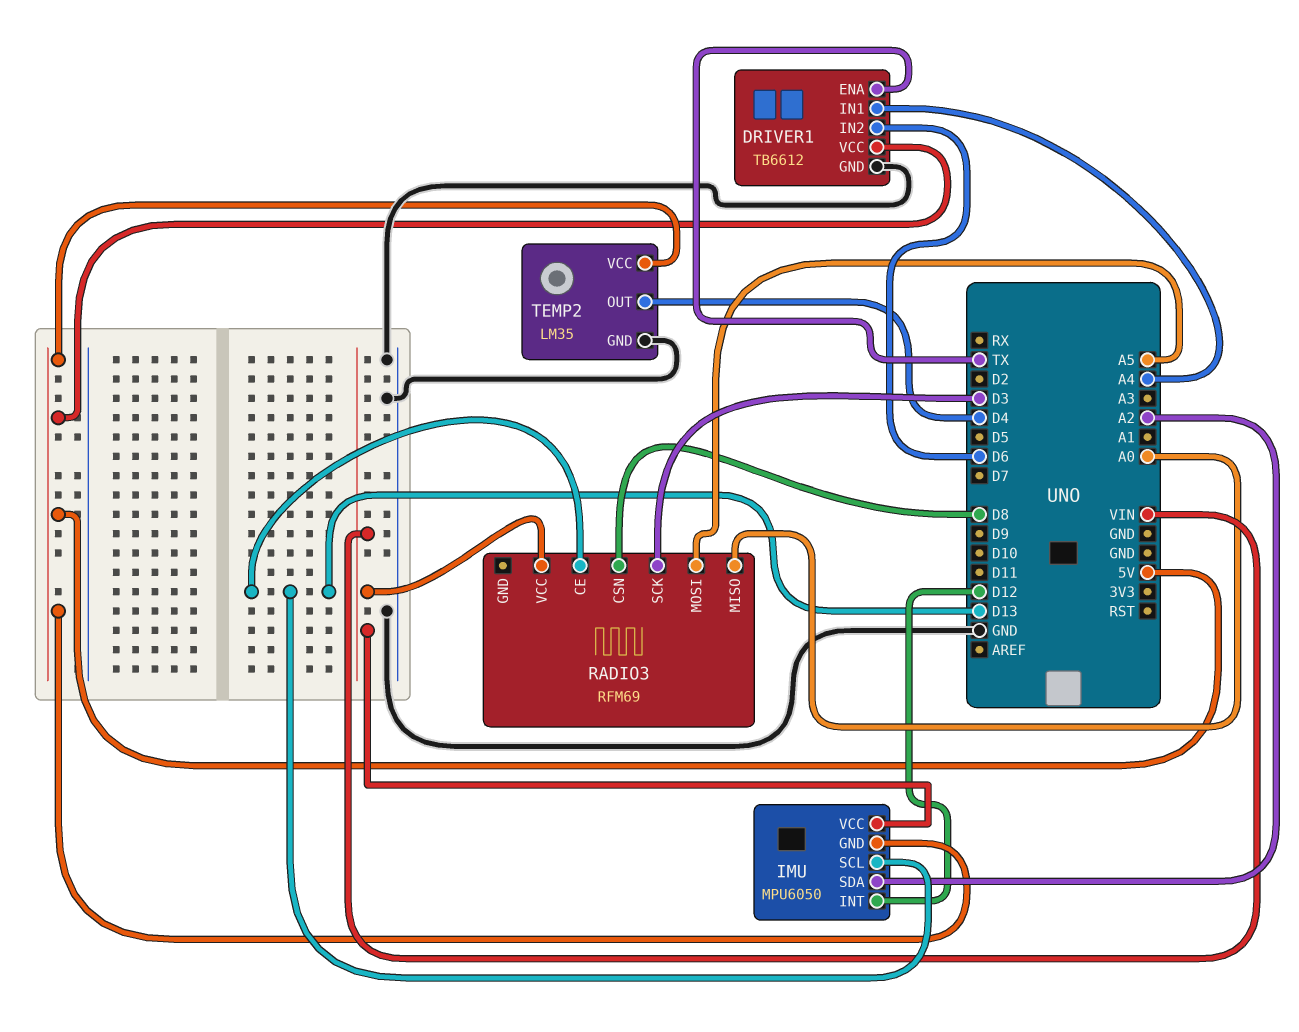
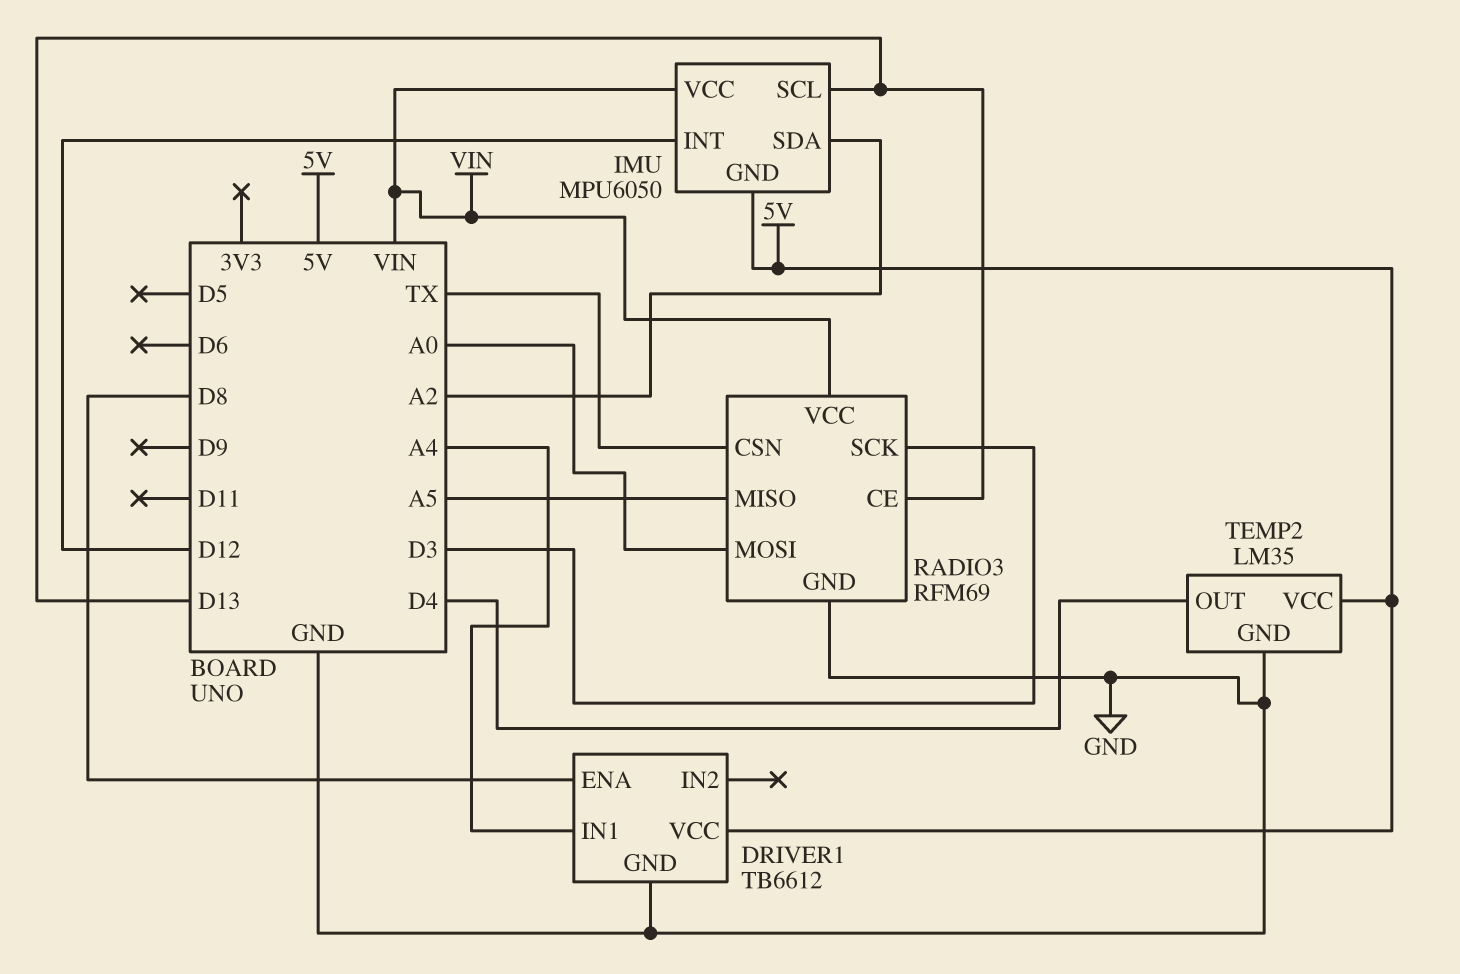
DRIVER1 pin ENA: TX -> D8
DRIVER1 pin IN2: D6 -> none
RADIO3 pin CSN: D8 -> TX
RADIO3 pin GND: none -> GND
RADIO3 pin MISO: A0 -> A5
RADIO3 pin MOSI: A5 -> A0

